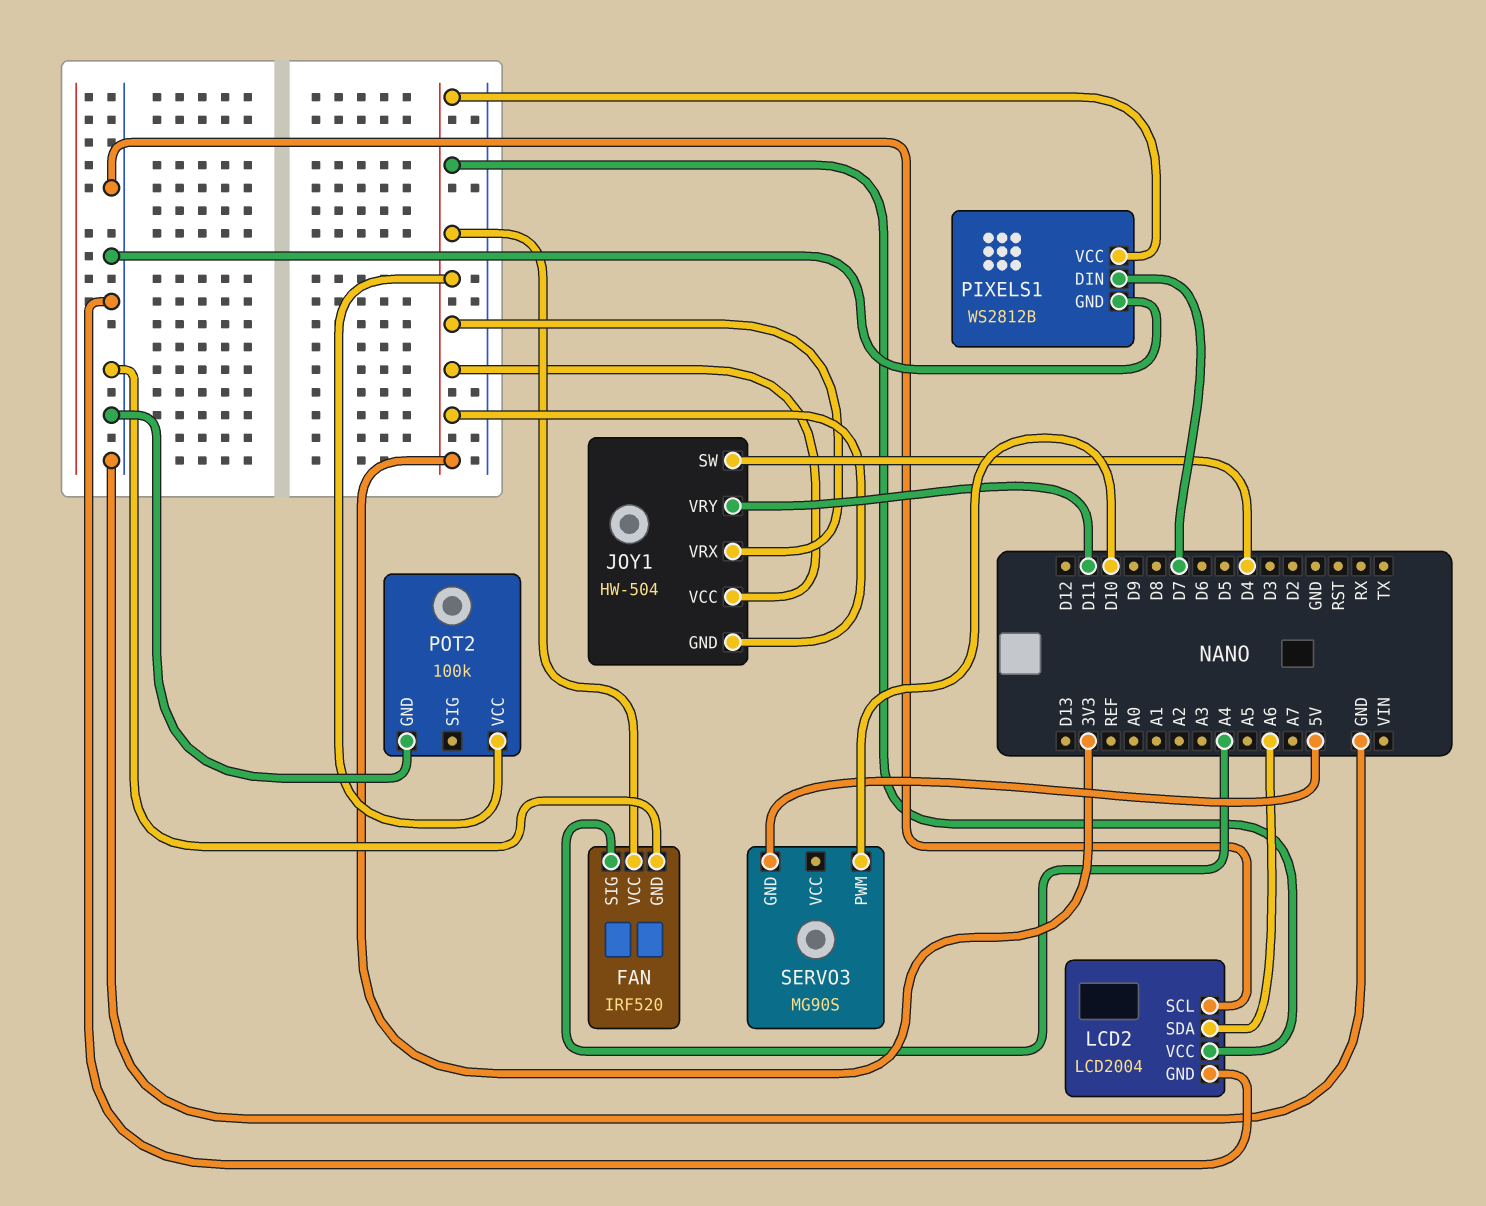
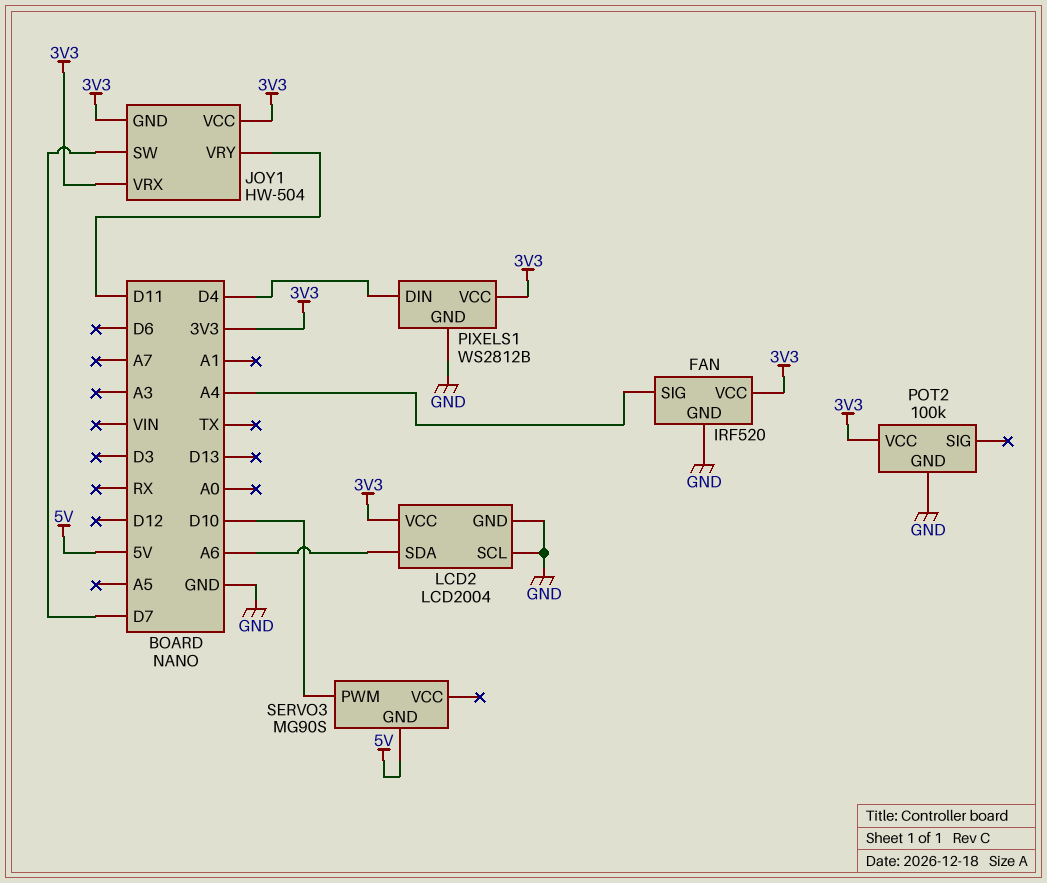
JOY1 pin SW: D4 -> D7
PIXELS1 pin DIN: D7 -> D4

